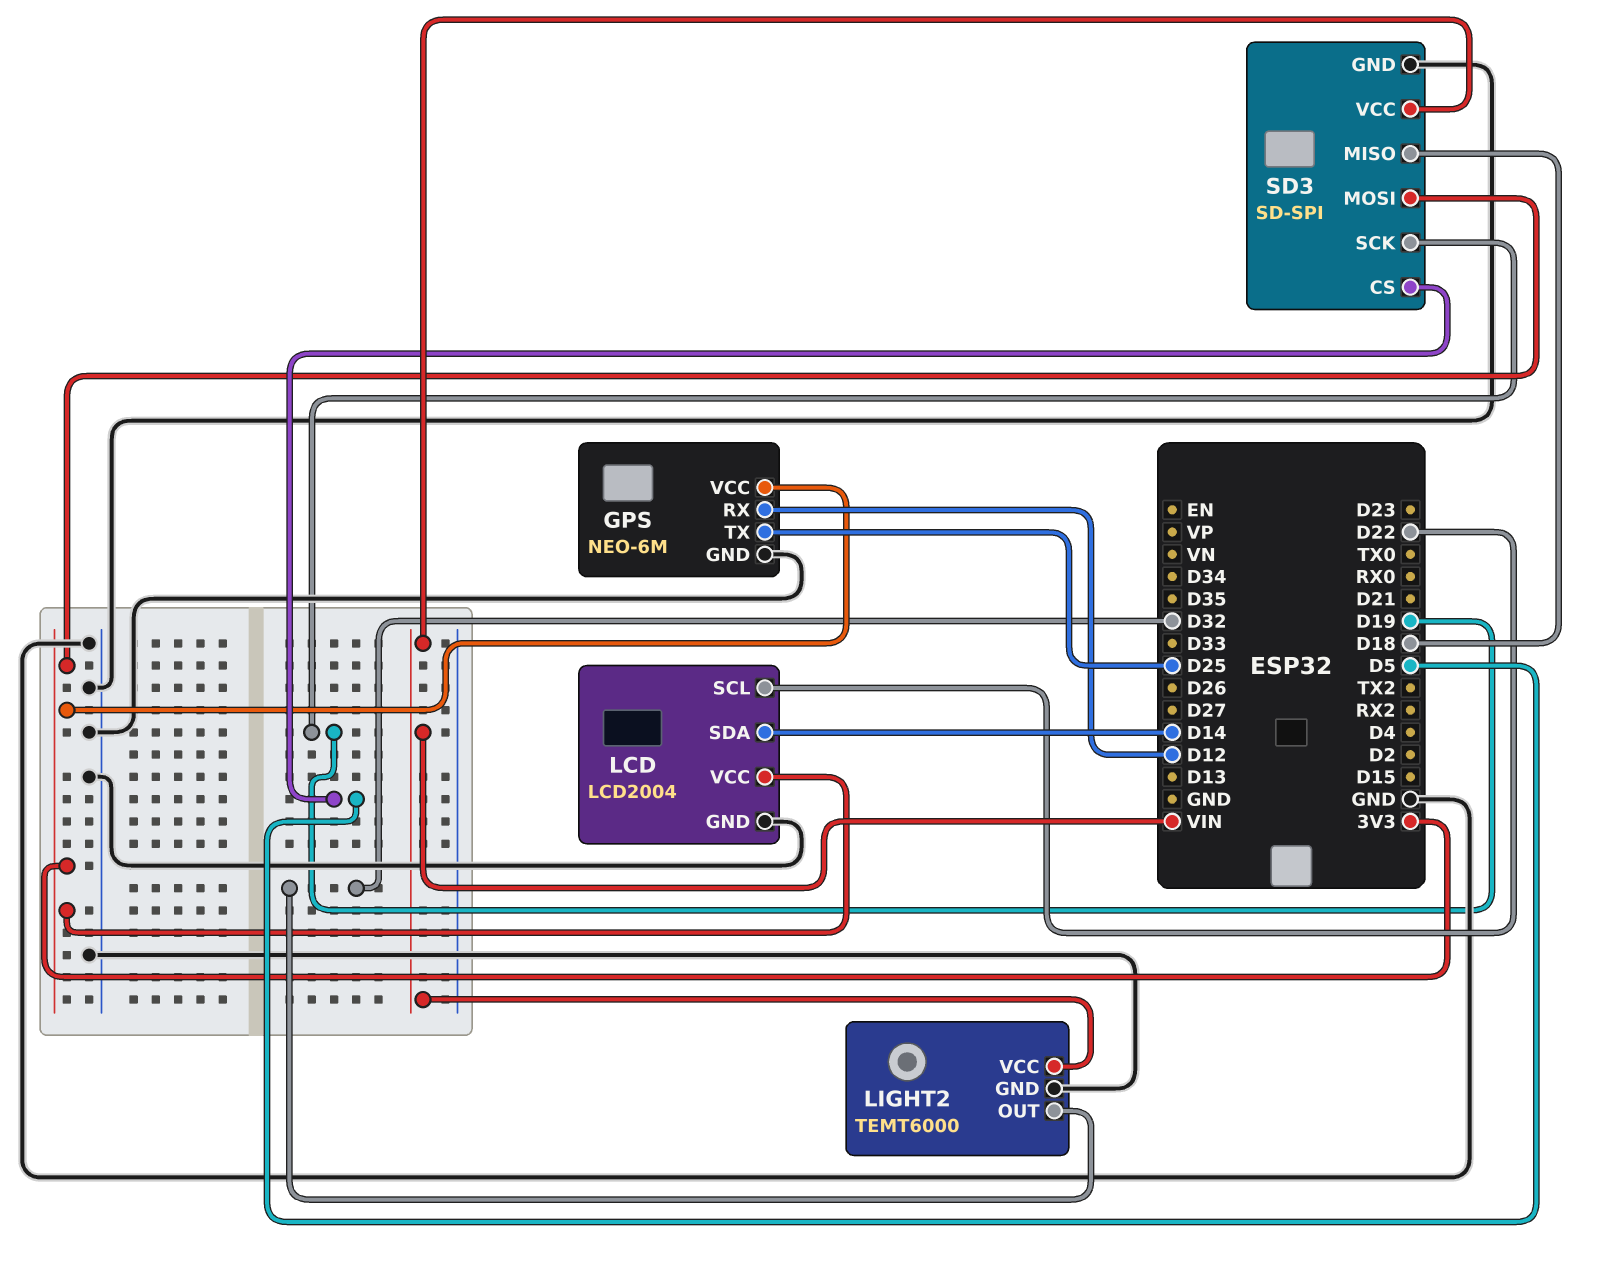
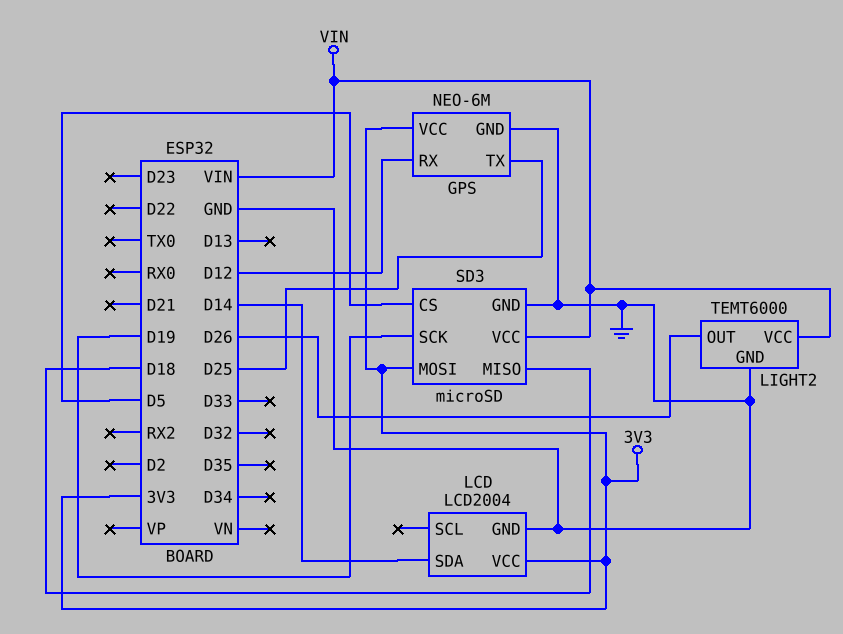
LCD pin SCL: D22 -> none
LIGHT2 pin OUT: D32 -> D26
SD3: SD-SPI -> microSD

